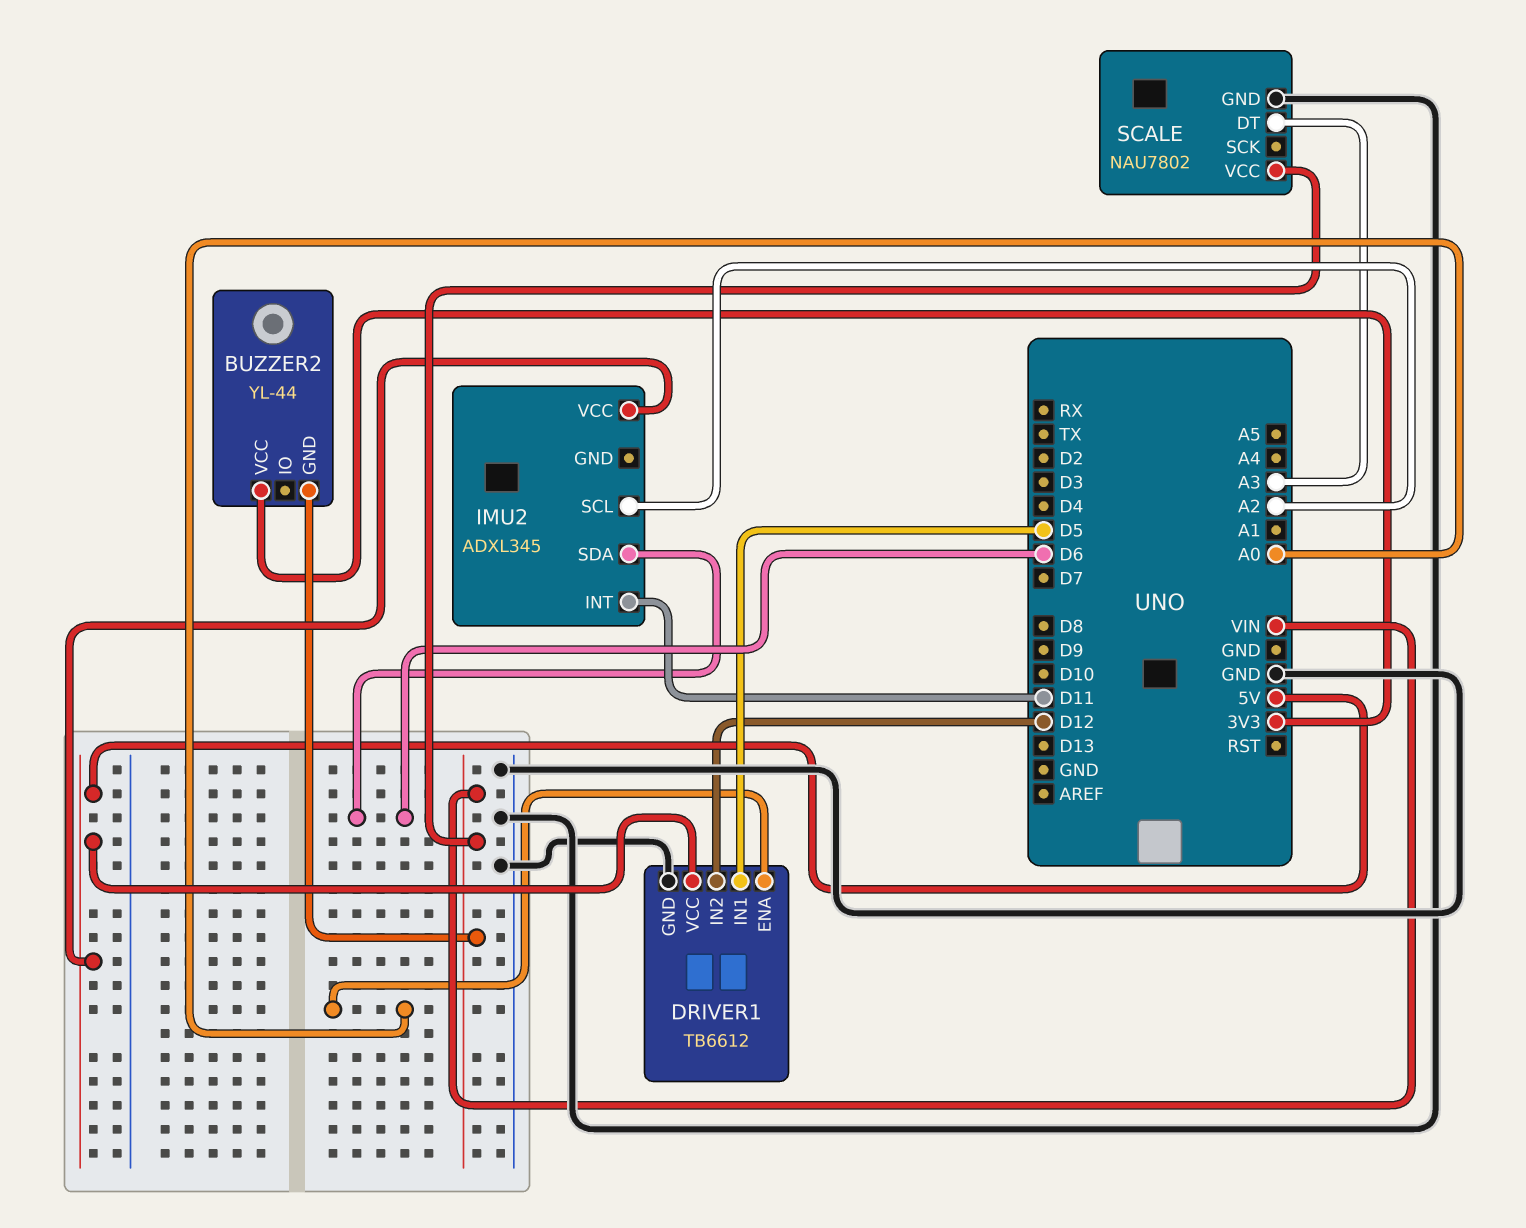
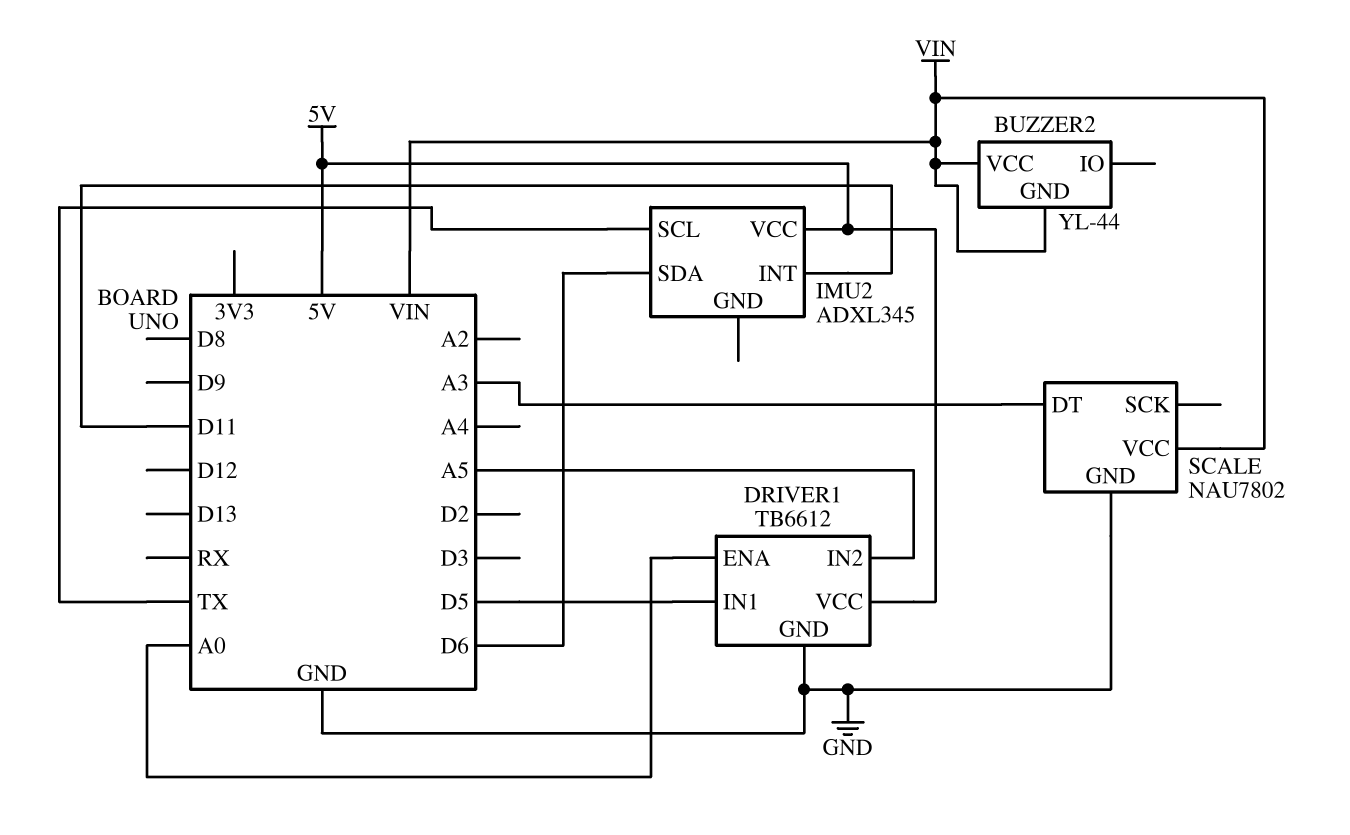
BUZZER2 pin VCC: 3V3 -> VIN
DRIVER1 pin IN2: D12 -> A5
IMU2 pin SCL: A2 -> TX

